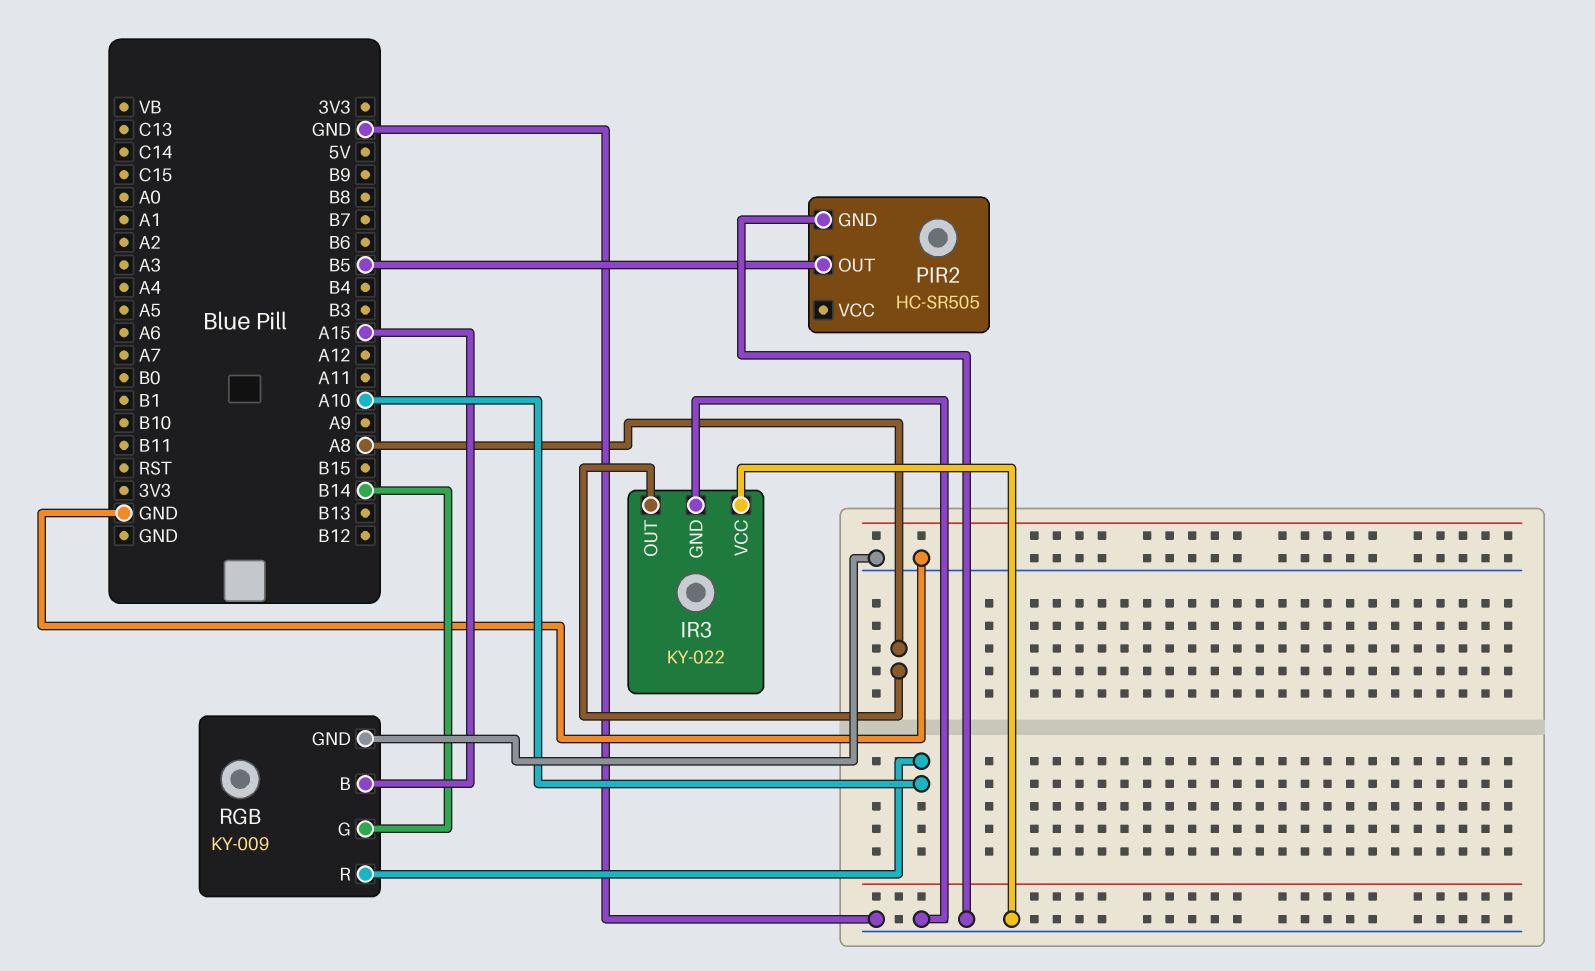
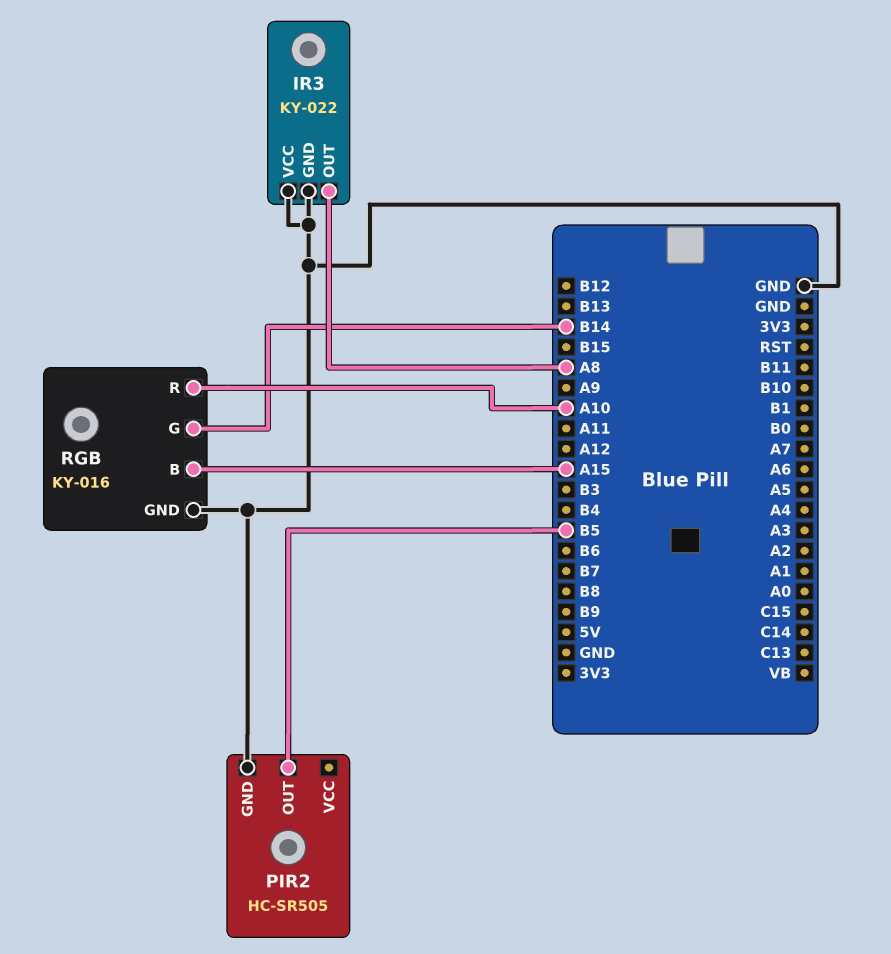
RGB: KY-009 -> KY-016

